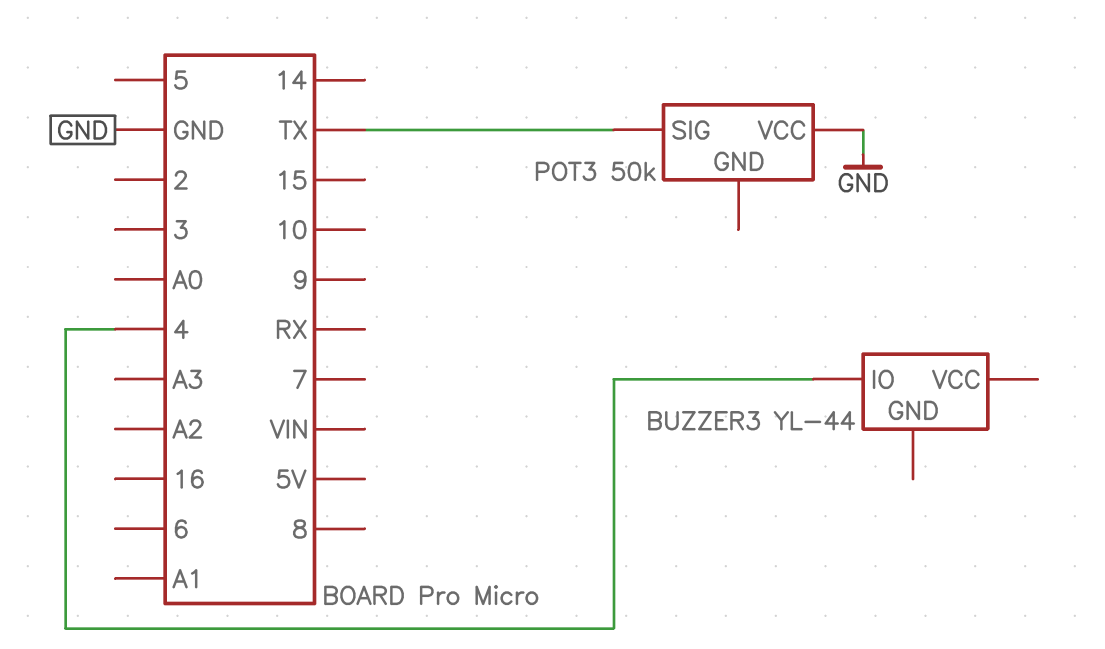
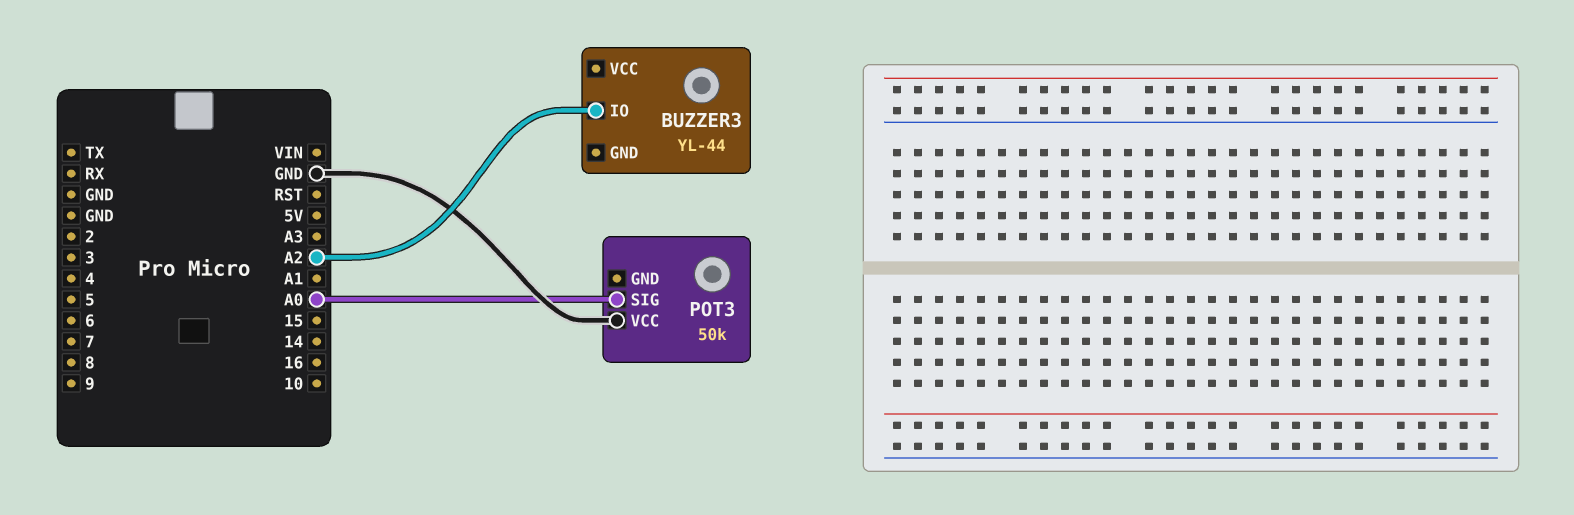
BUZZER3 pin IO: 4 -> A2
POT3 pin SIG: TX -> A0

